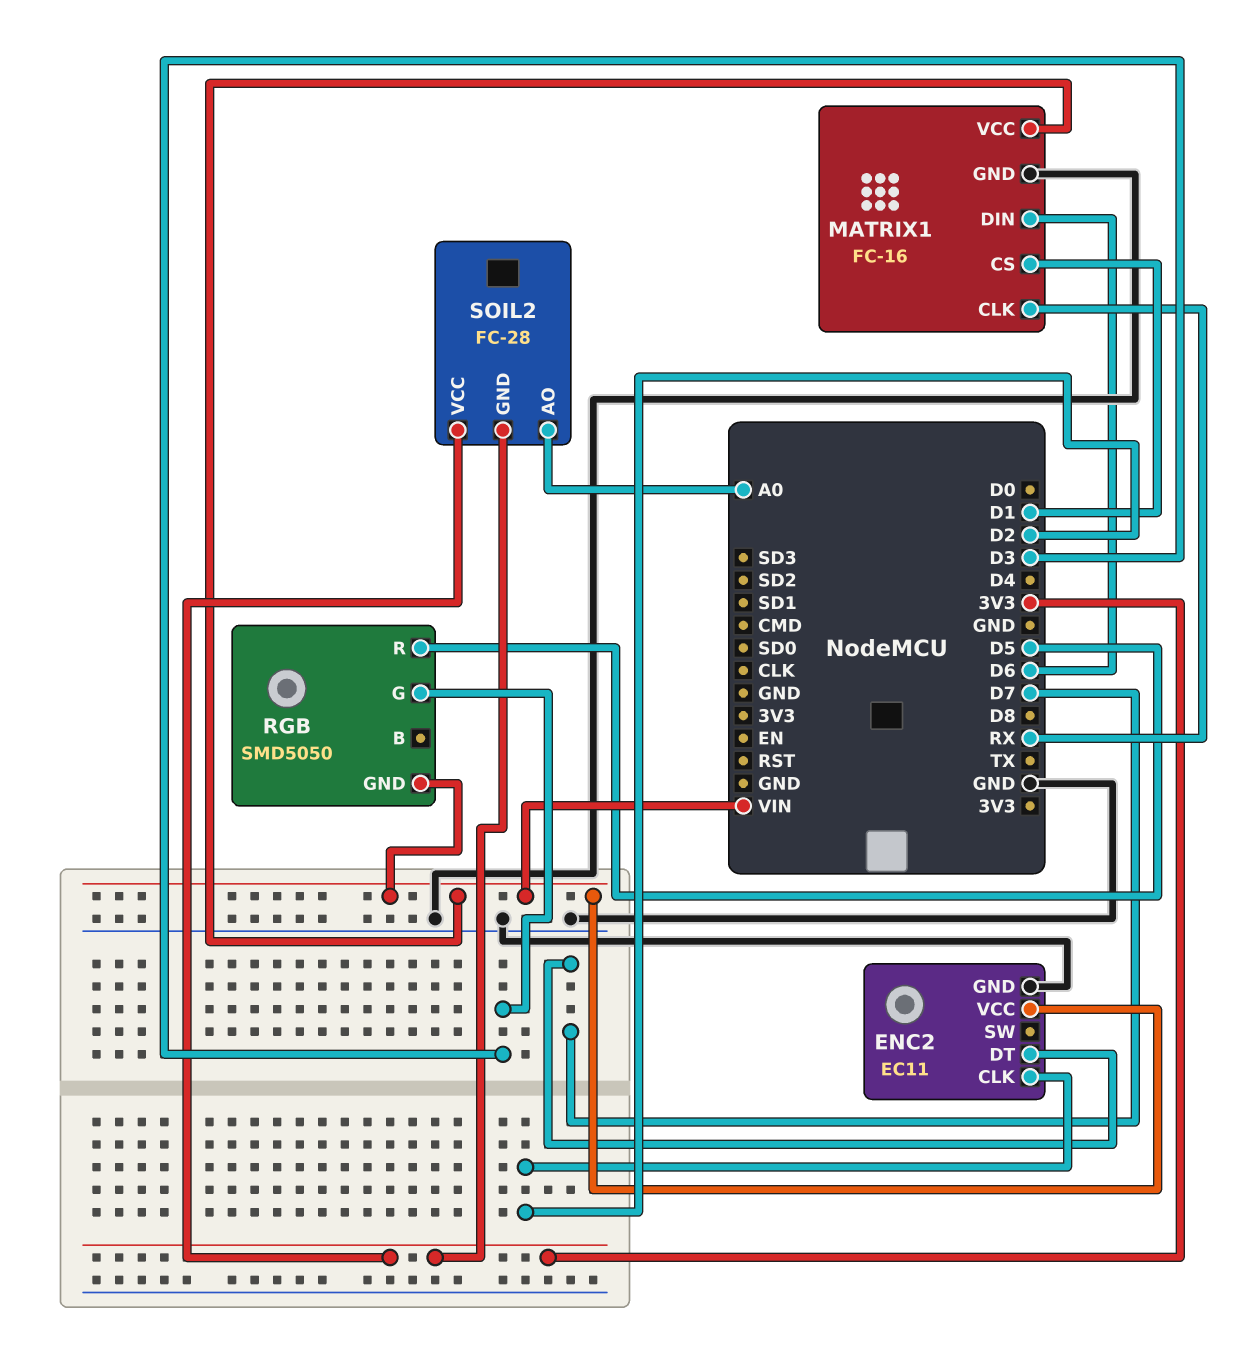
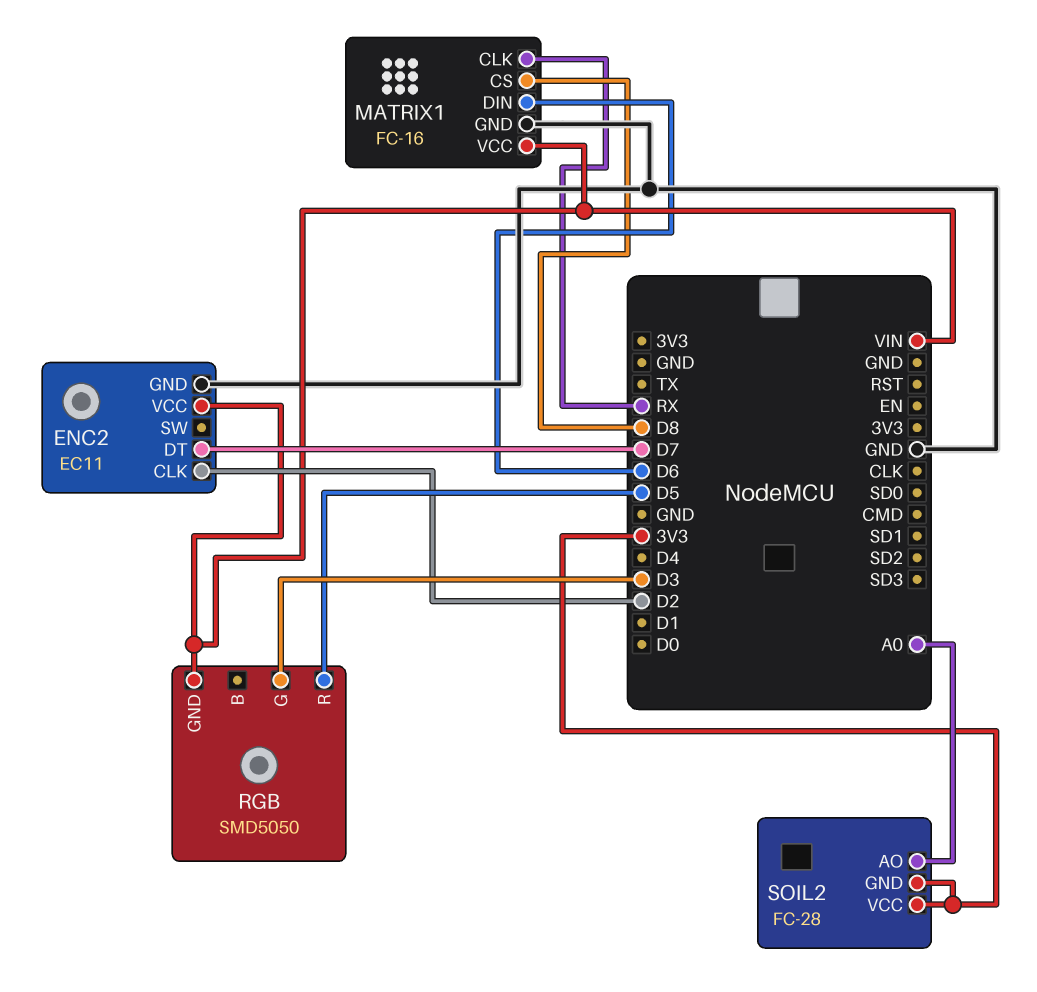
MATRIX1 pin CS: D1 -> D8

